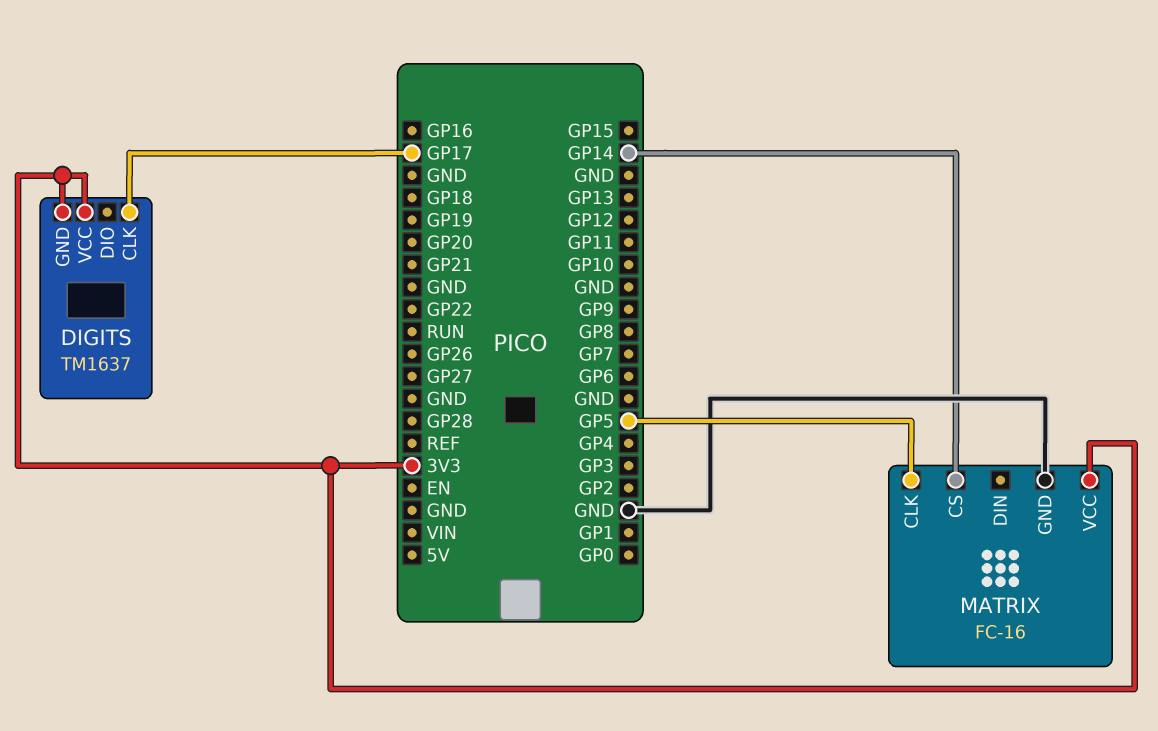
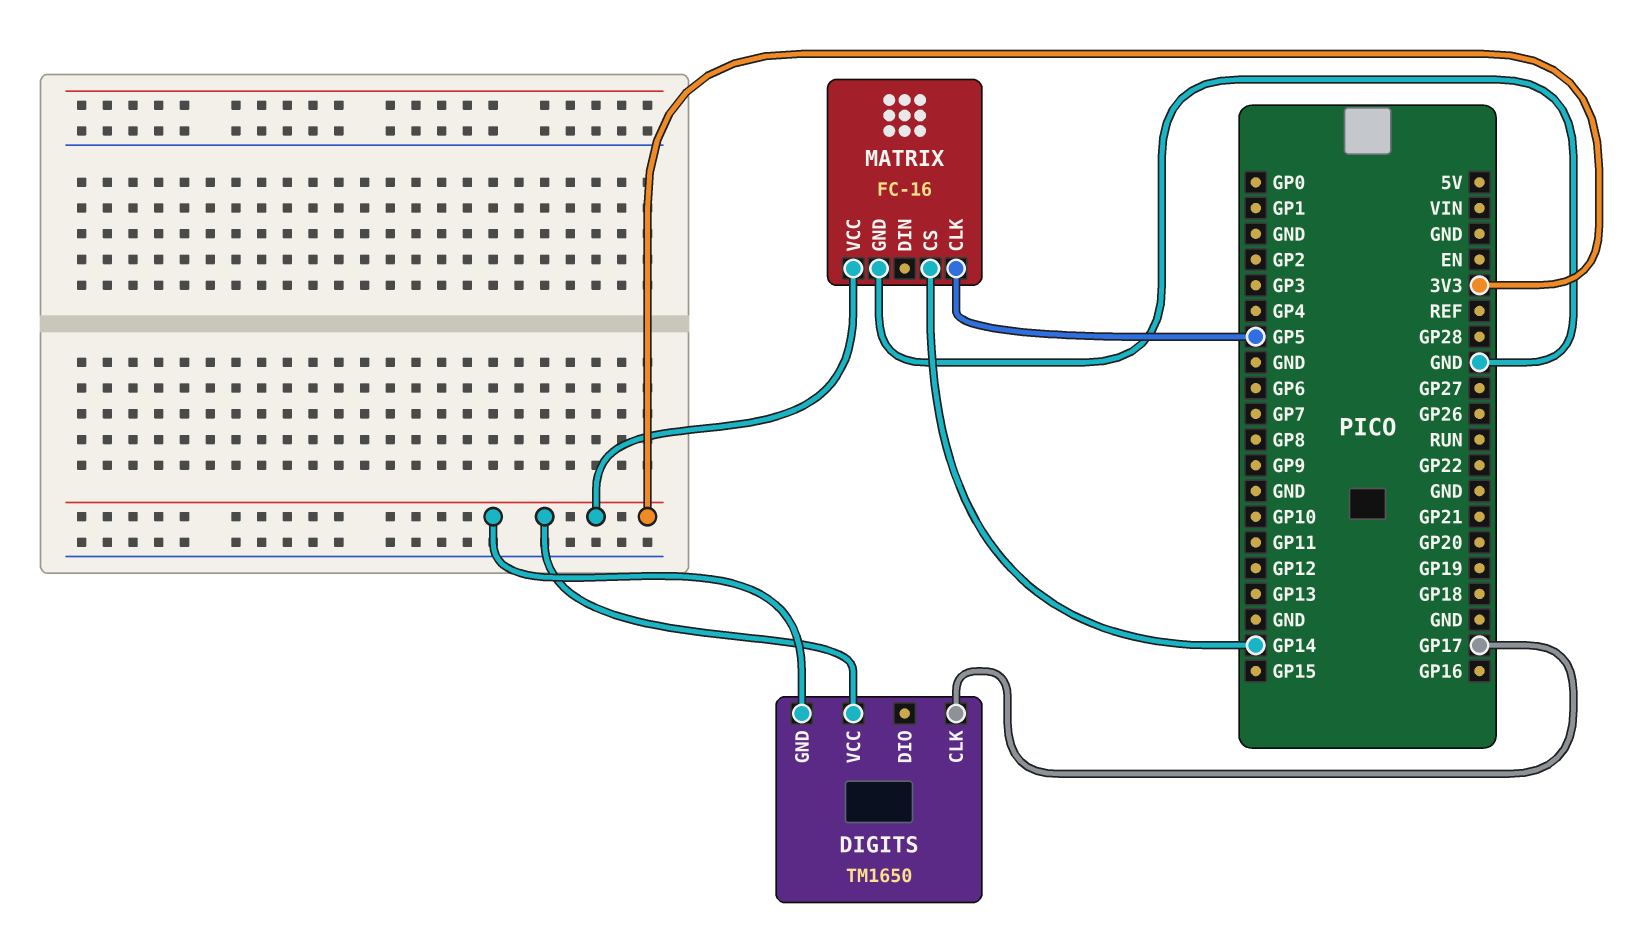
DIGITS: TM1637 -> TM1650

